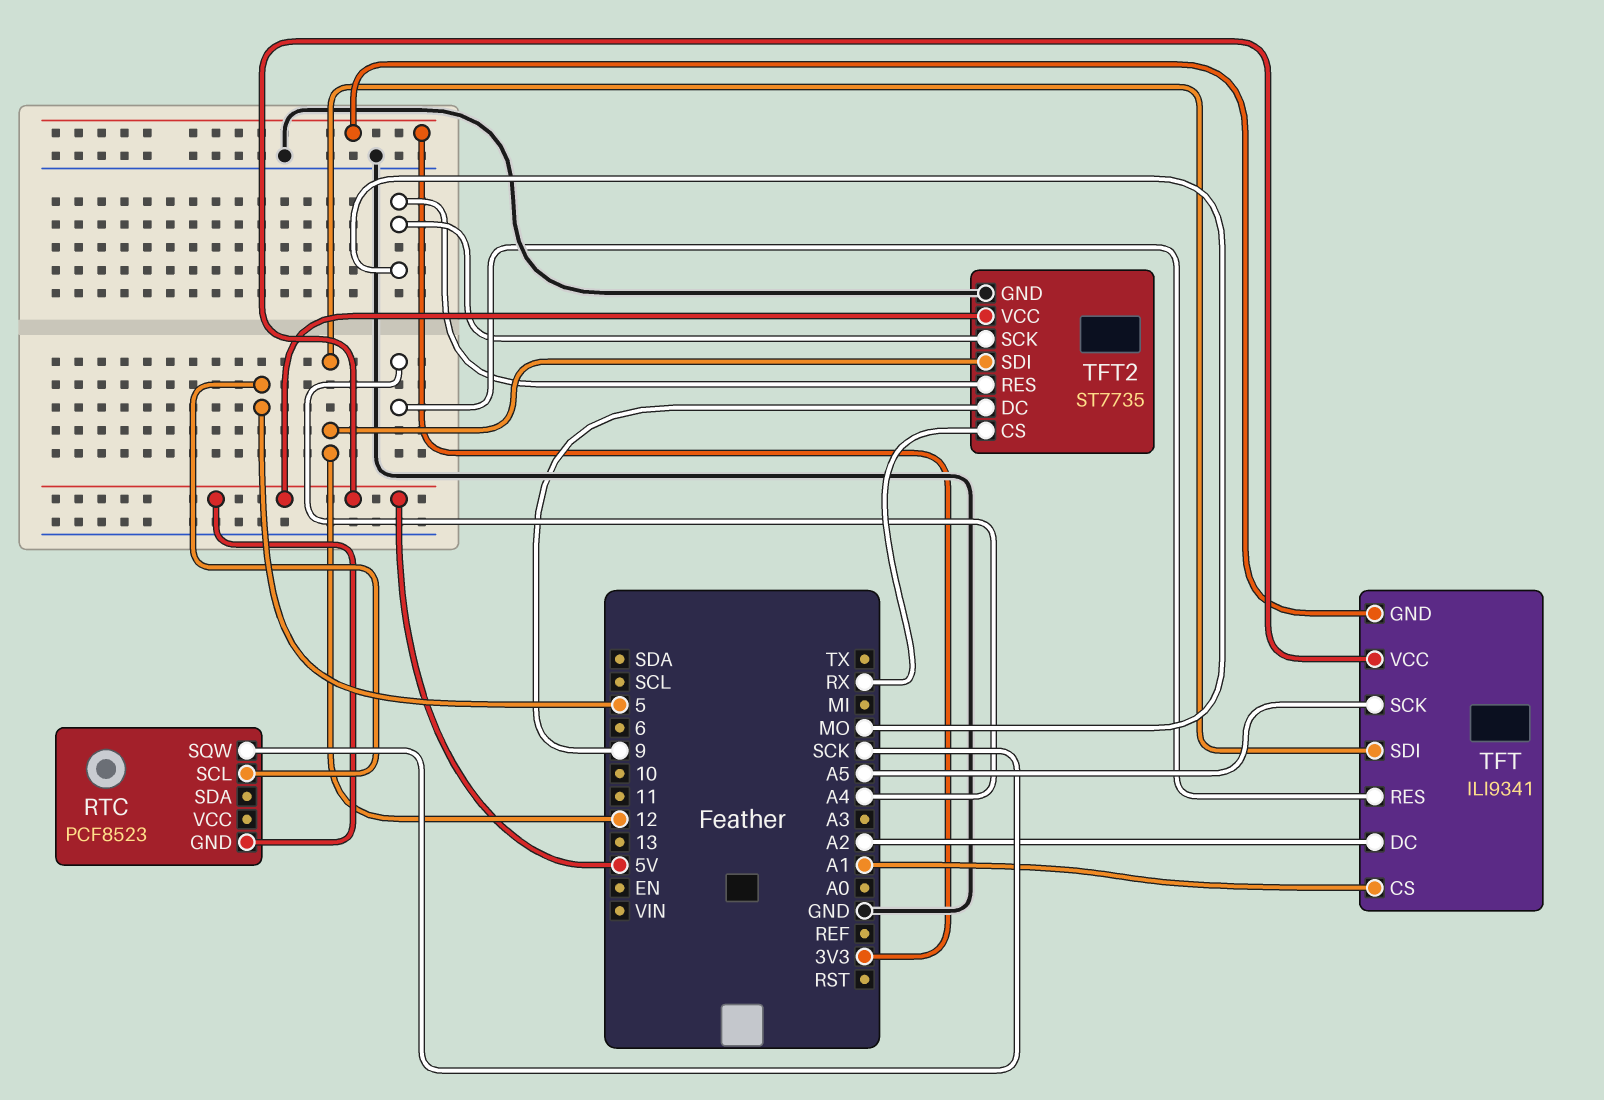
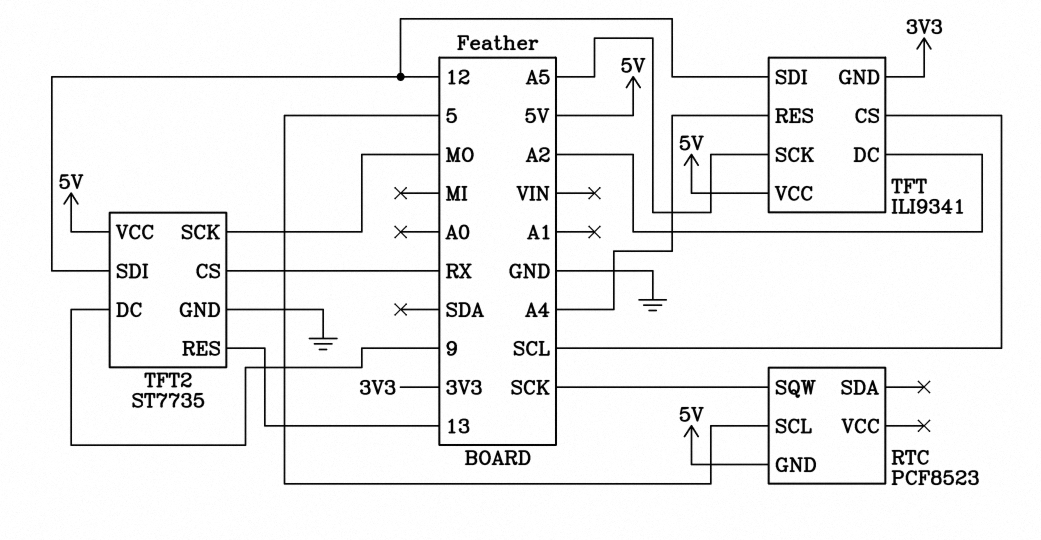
TFT pin CS: A1 -> SCL
TFT2 pin RES: MO -> 13

